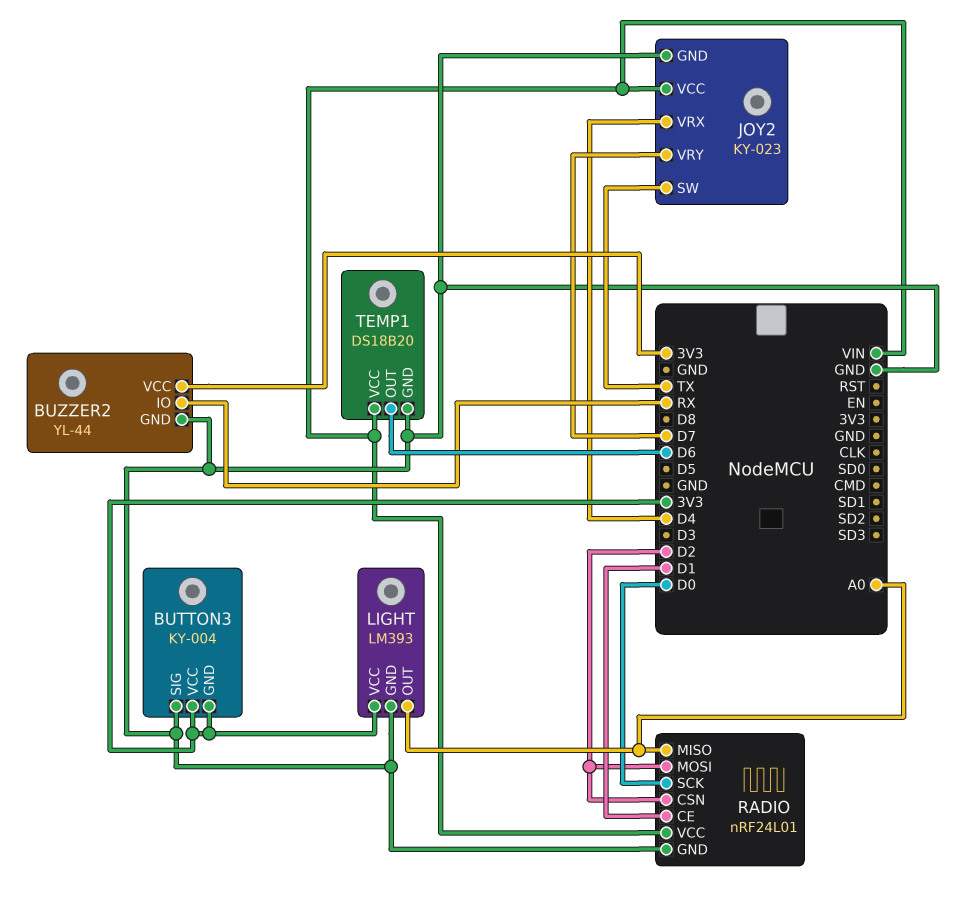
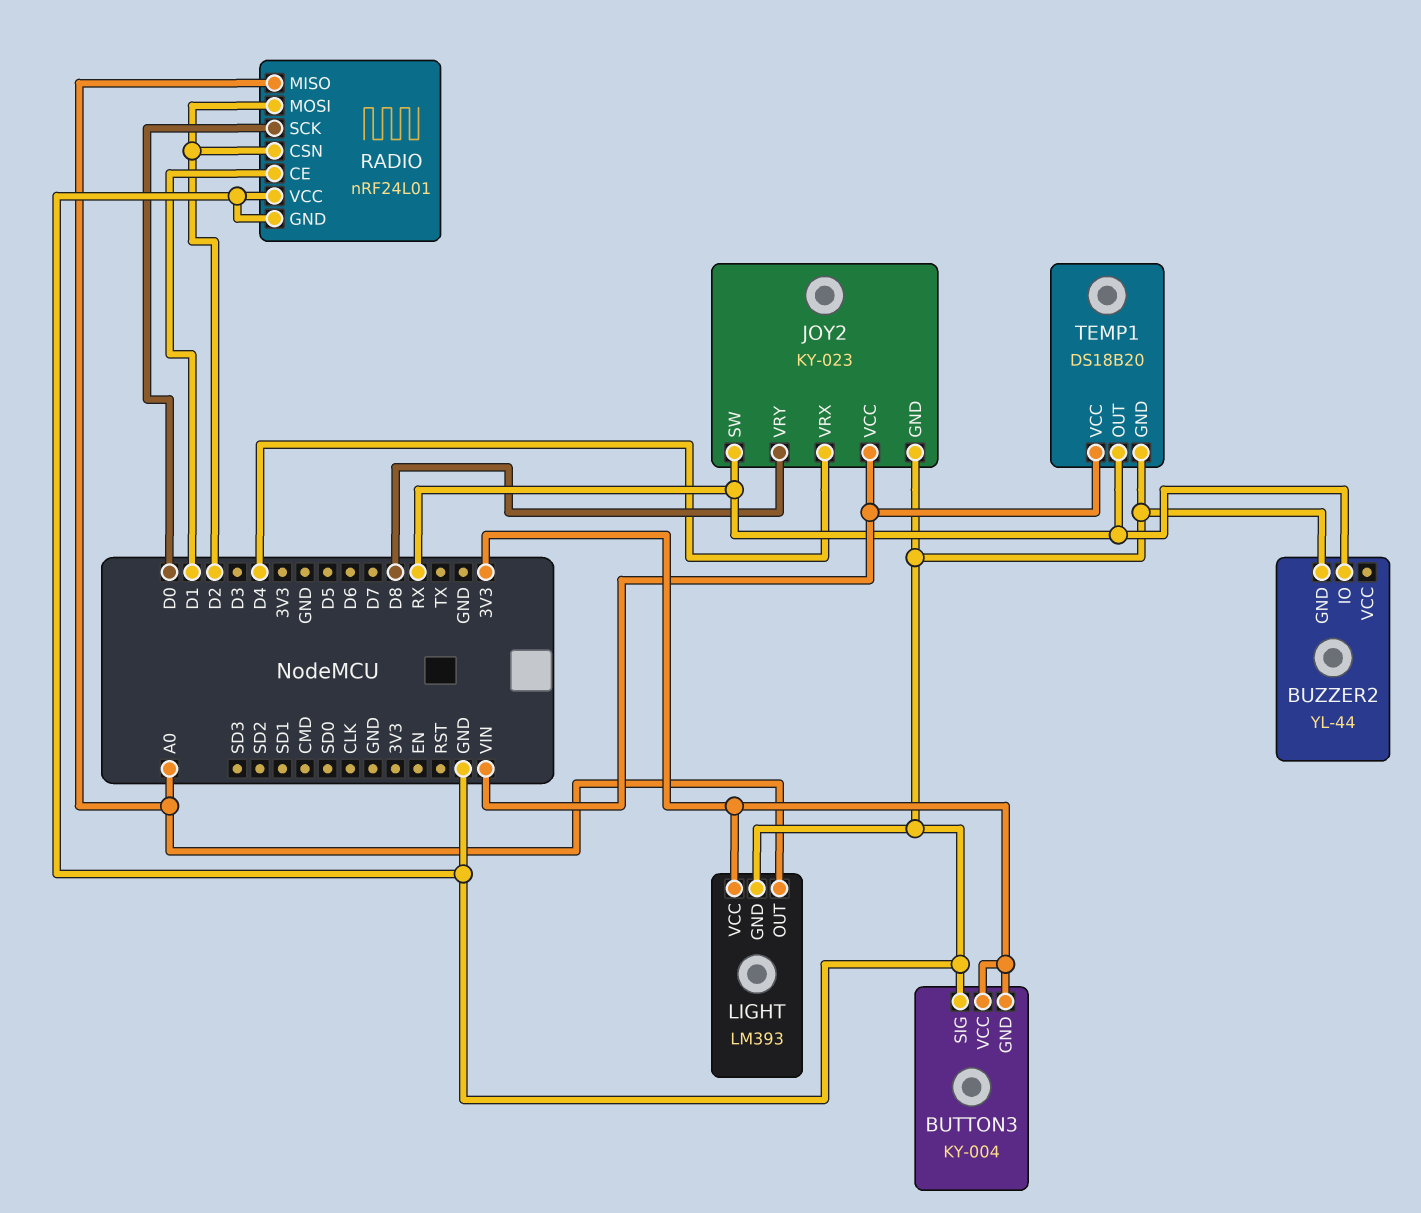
BUZZER2 pin VCC: 3V3 -> none
JOY2 pin SW: TX -> RX
JOY2 pin VRY: D7 -> D8
RADIO pin VCC: VIN -> GND
TEMP1 pin OUT: D6 -> RX

